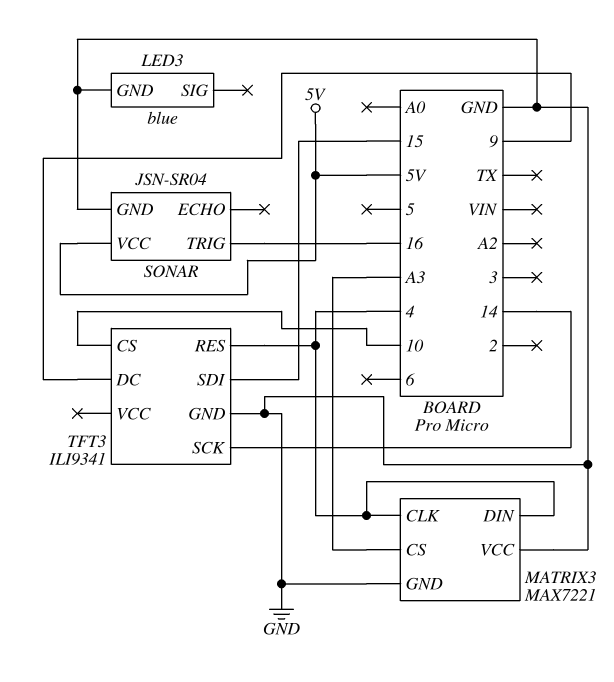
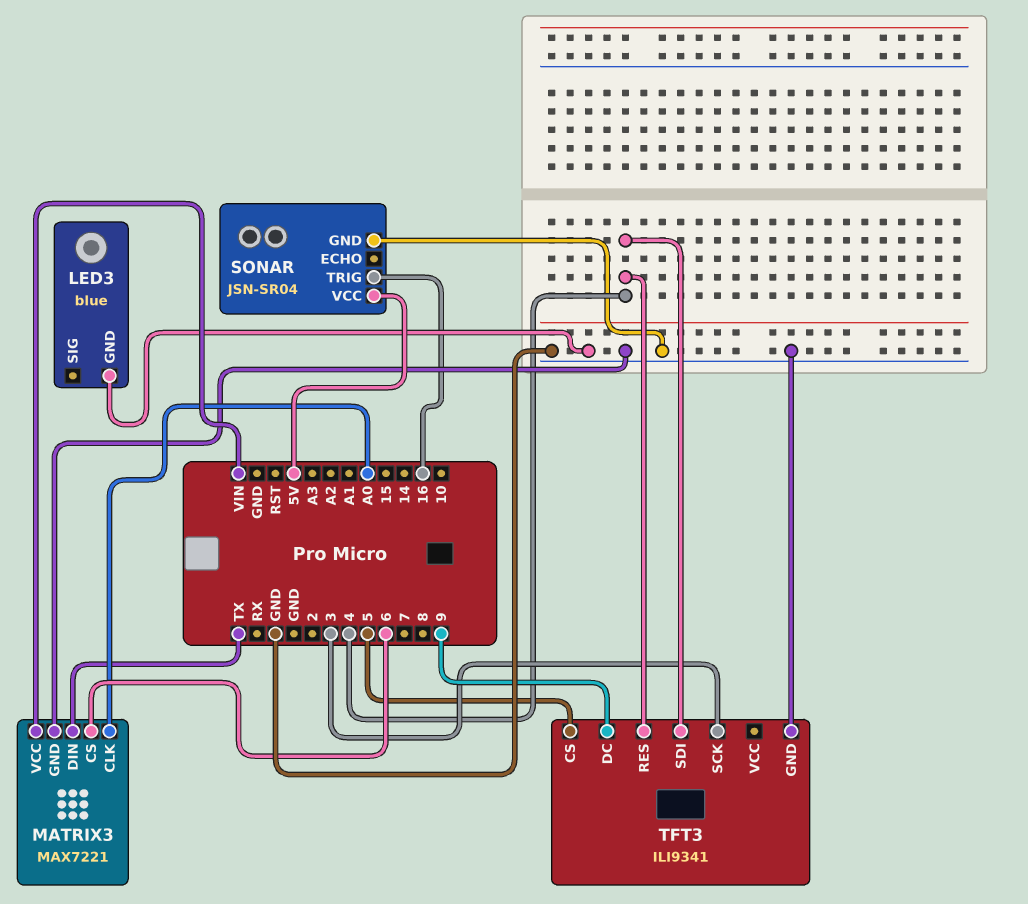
MATRIX3 pin CLK: 4 -> A0
MATRIX3 pin CS: A3 -> 6
MATRIX3 pin DIN: 4 -> TX
MATRIX3 pin VCC: GND -> VIN
TFT3 pin CS: 10 -> 5
TFT3 pin SCK: 14 -> 3
TFT3 pin SDI: 15 -> 4

